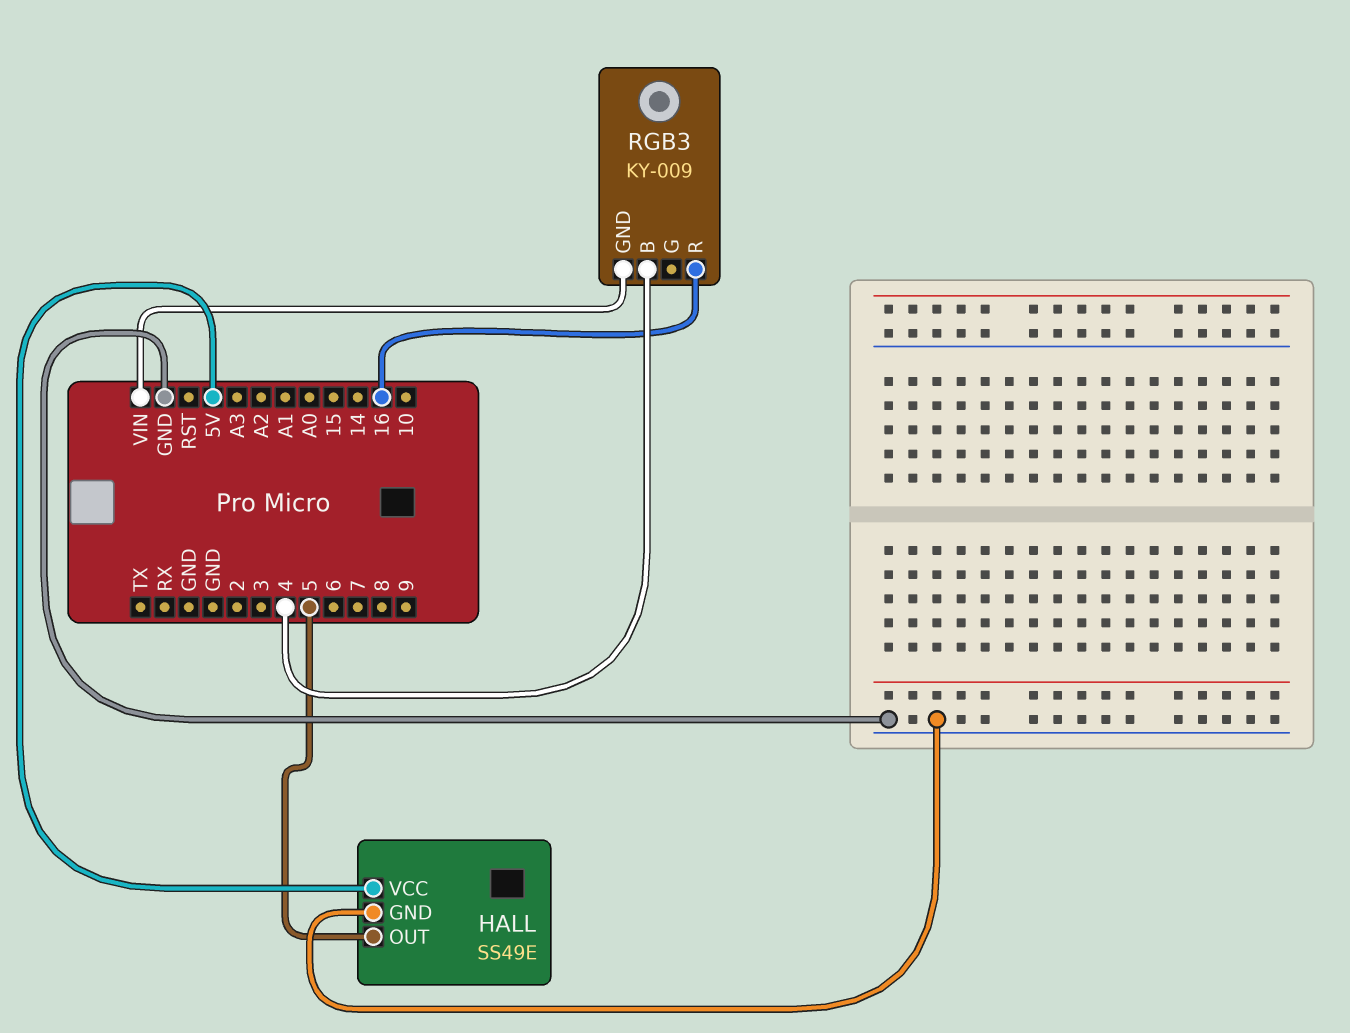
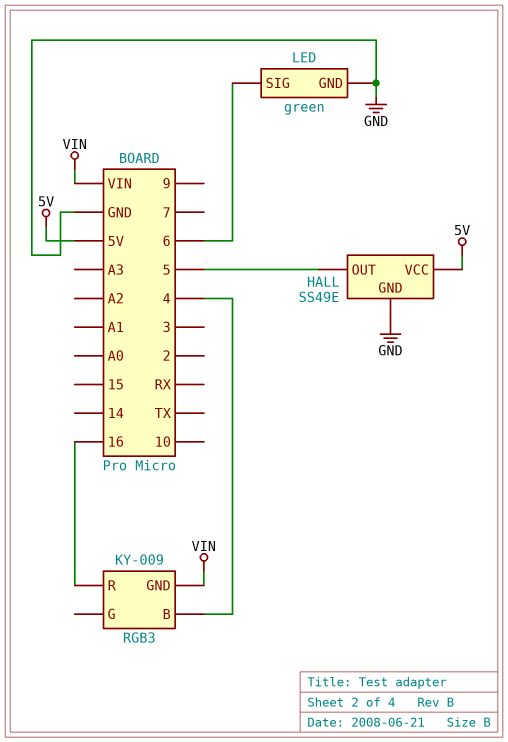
LED: none -> green
LED pin GND: none -> GND
LED pin SIG: none -> 6

